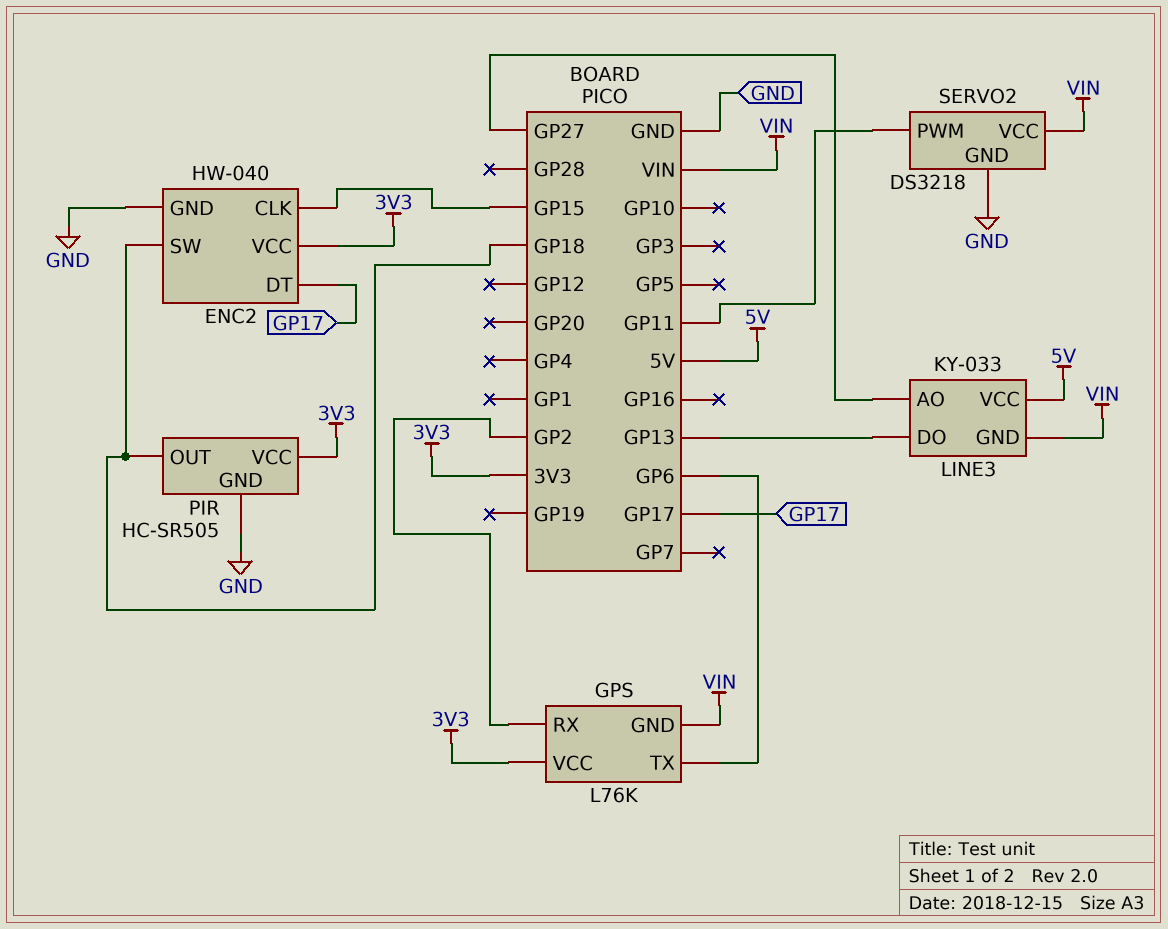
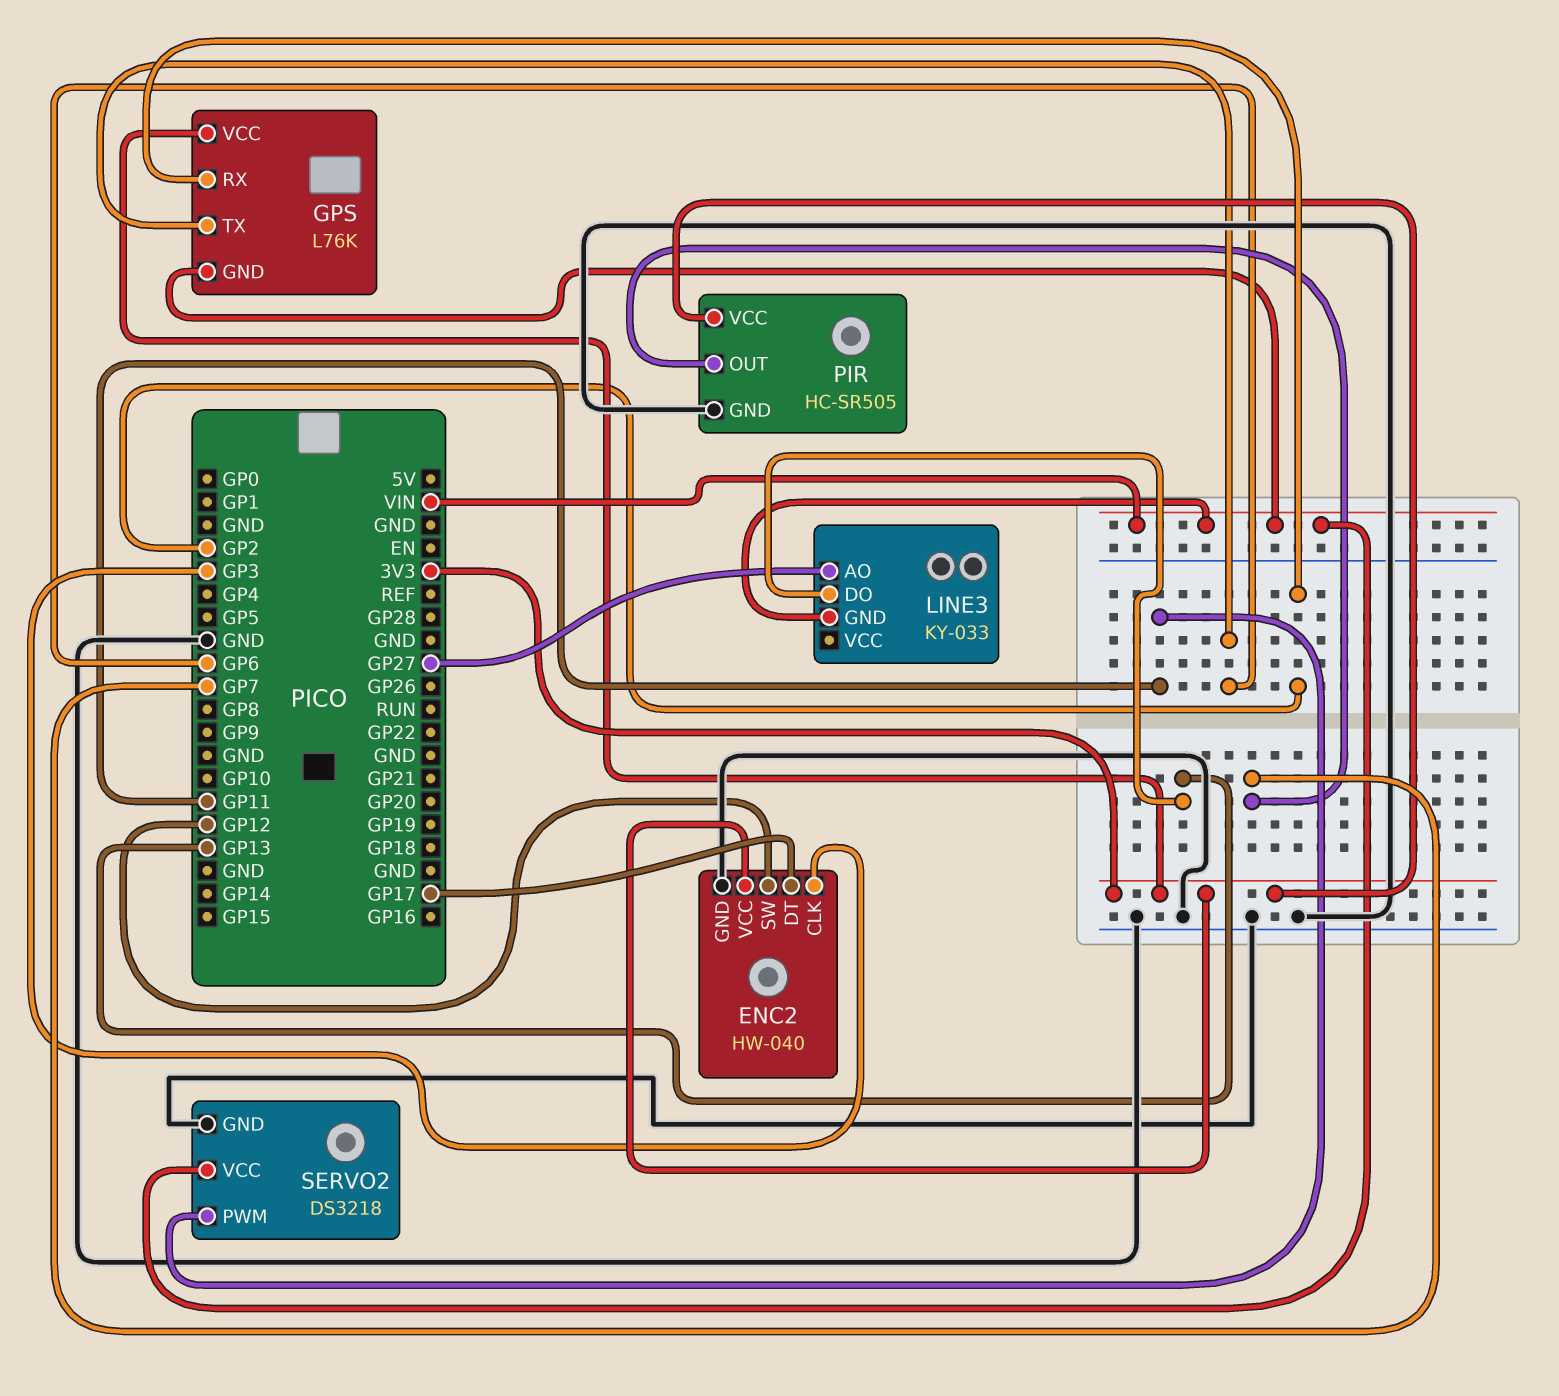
ENC2 pin CLK: GP15 -> GP3
ENC2 pin SW: GP18 -> GP12
LINE3 pin VCC: 5V -> none
PIR pin OUT: GP18 -> GP7

